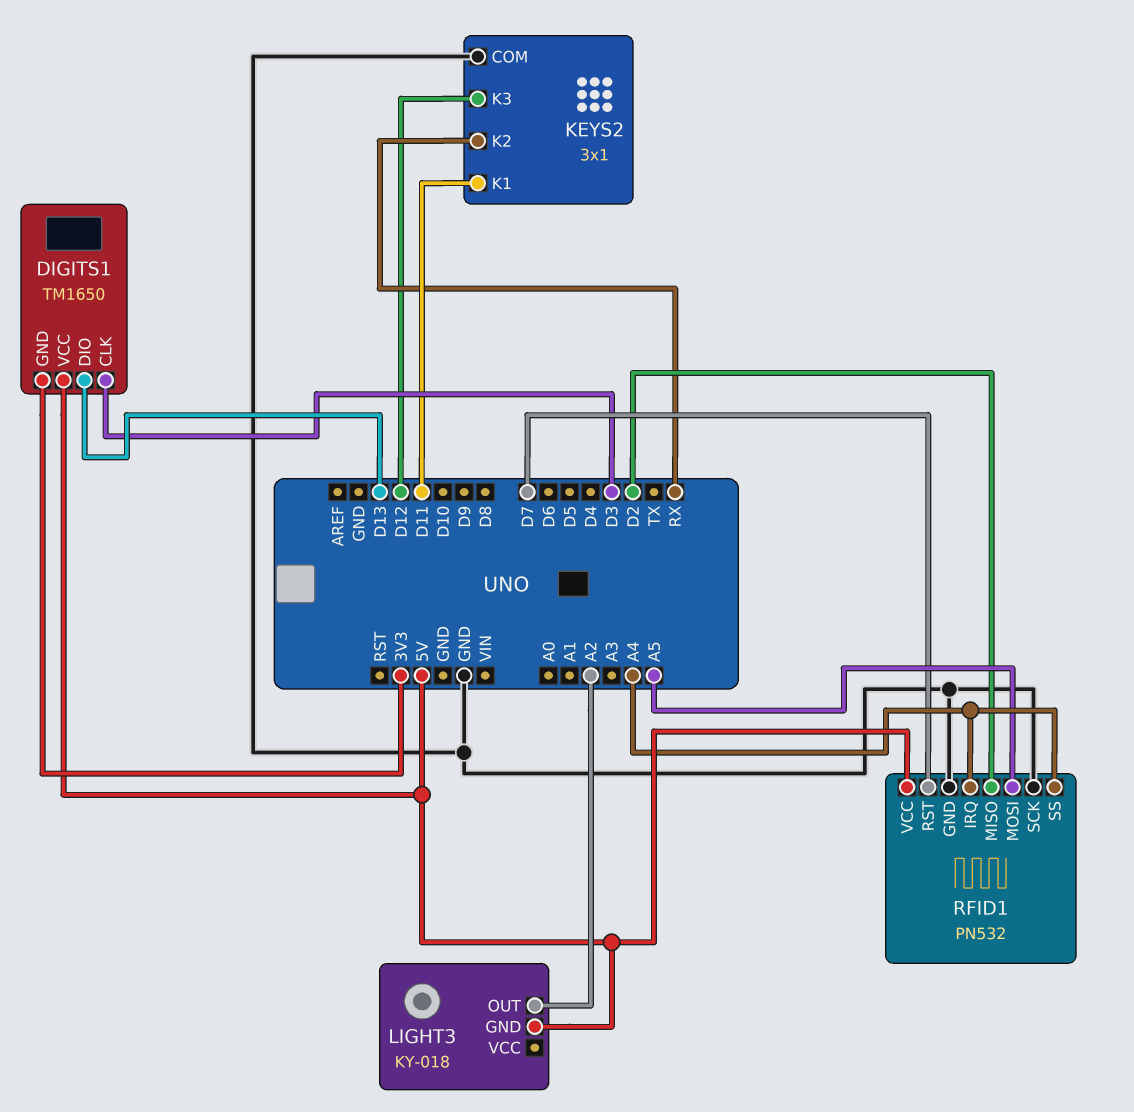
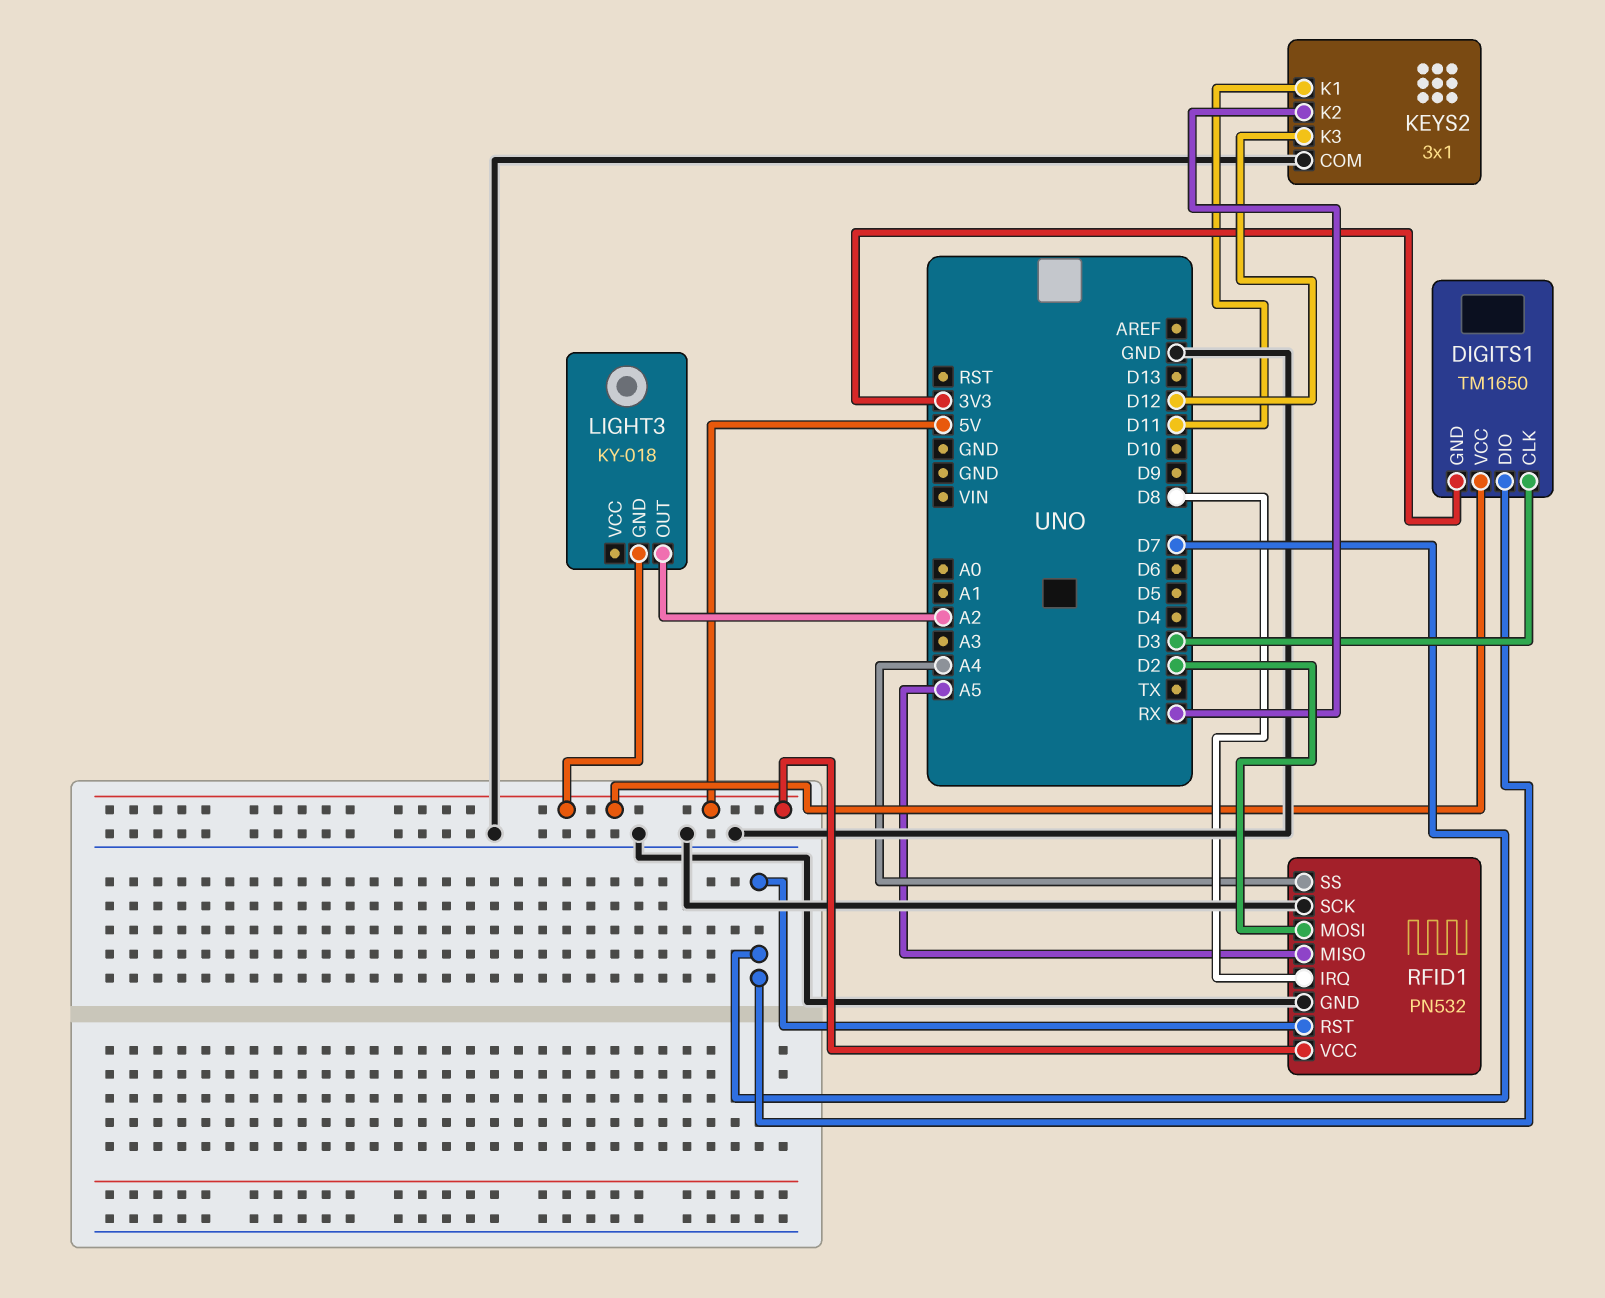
DIGITS1 pin DIO: D13 -> D7
RFID1 pin IRQ: A4 -> D8
RFID1 pin MISO: D2 -> A5
RFID1 pin MOSI: A5 -> D2

